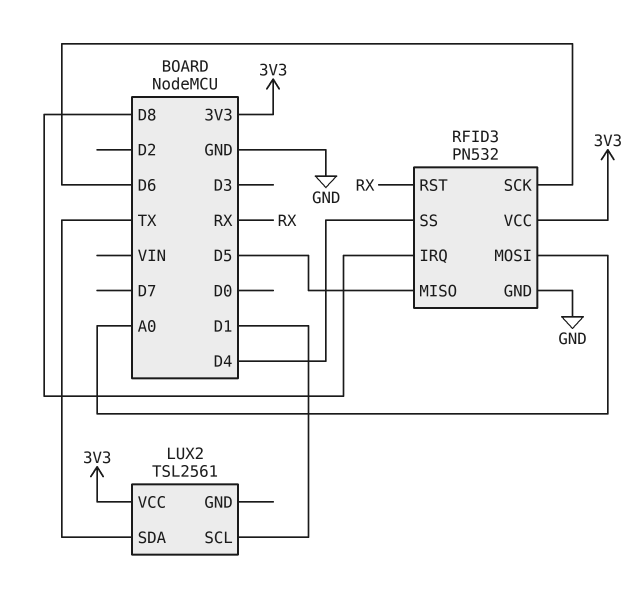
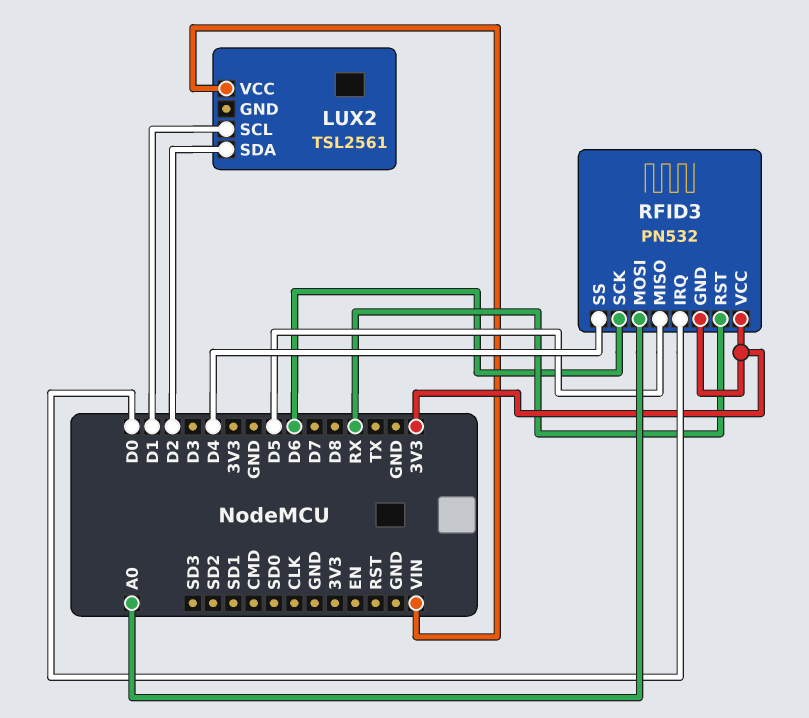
LUX2 pin SDA: TX -> D2
LUX2 pin VCC: 3V3 -> VIN
RFID3 pin GND: GND -> 3V3
RFID3 pin IRQ: D8 -> D0

